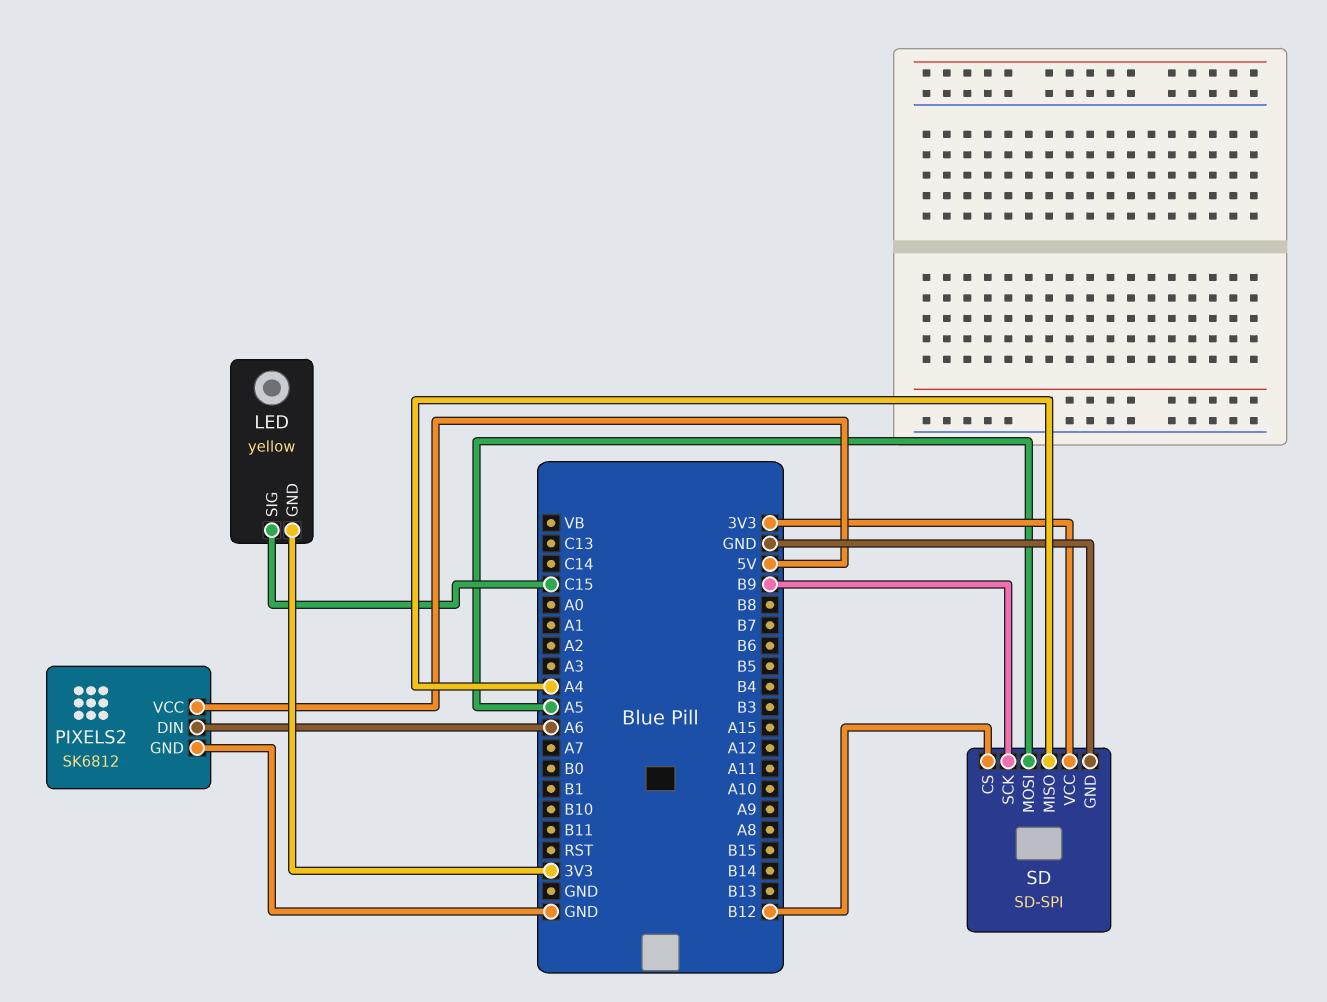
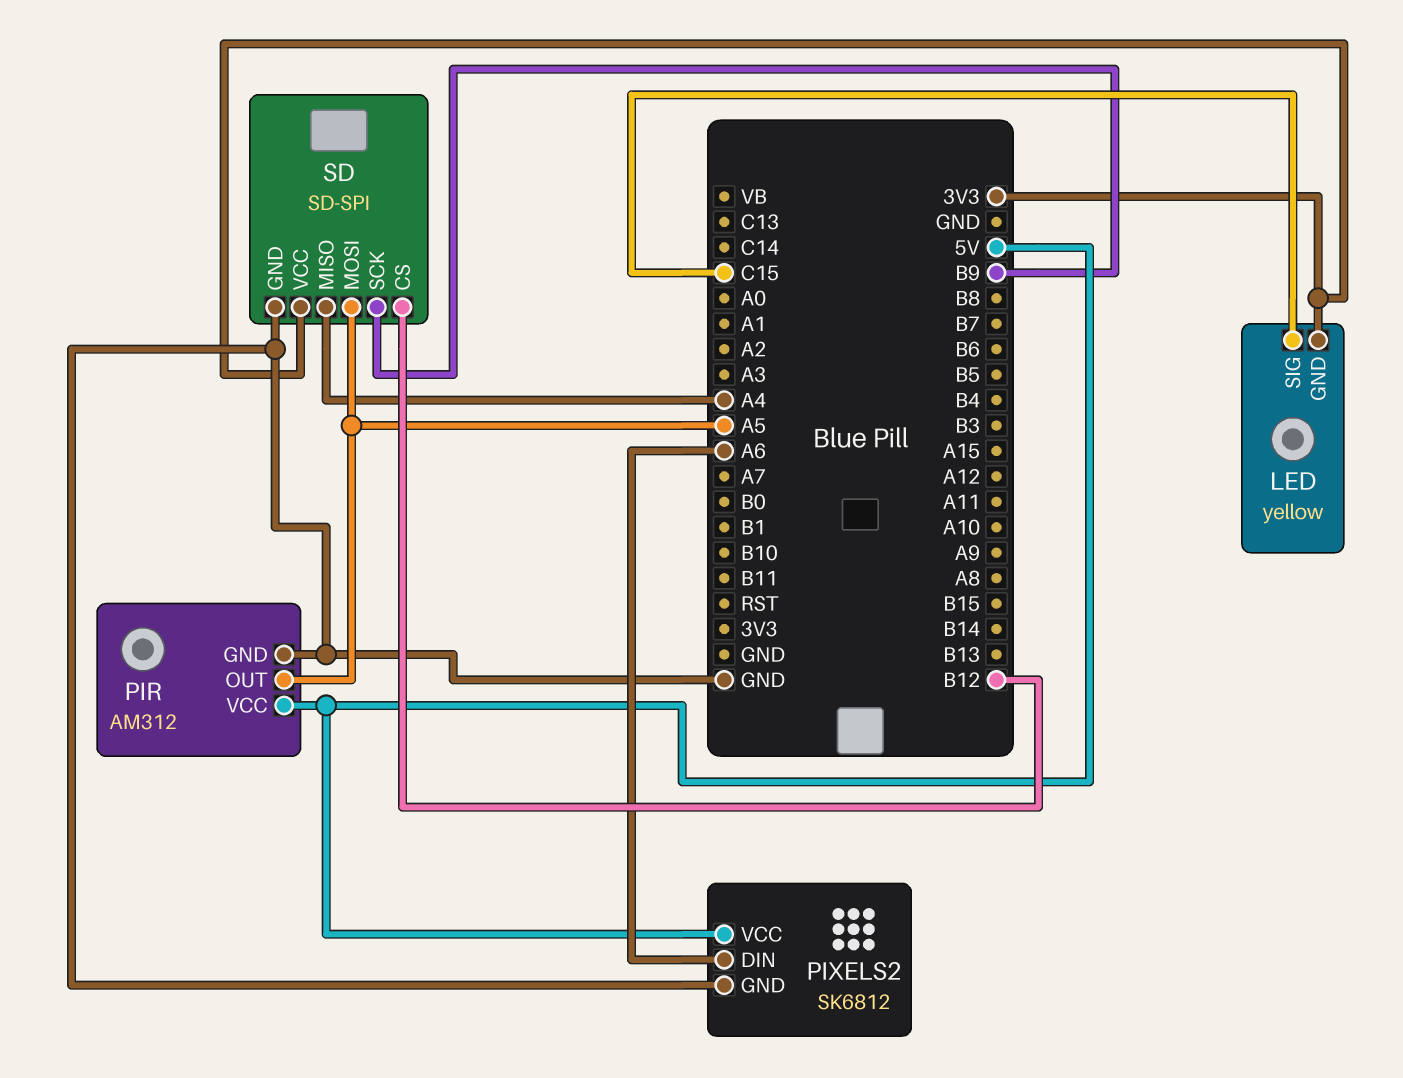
PIR: none -> AM312
PIR pin GND: none -> GND
PIR pin OUT: none -> A5
PIR pin VCC: none -> 5V

